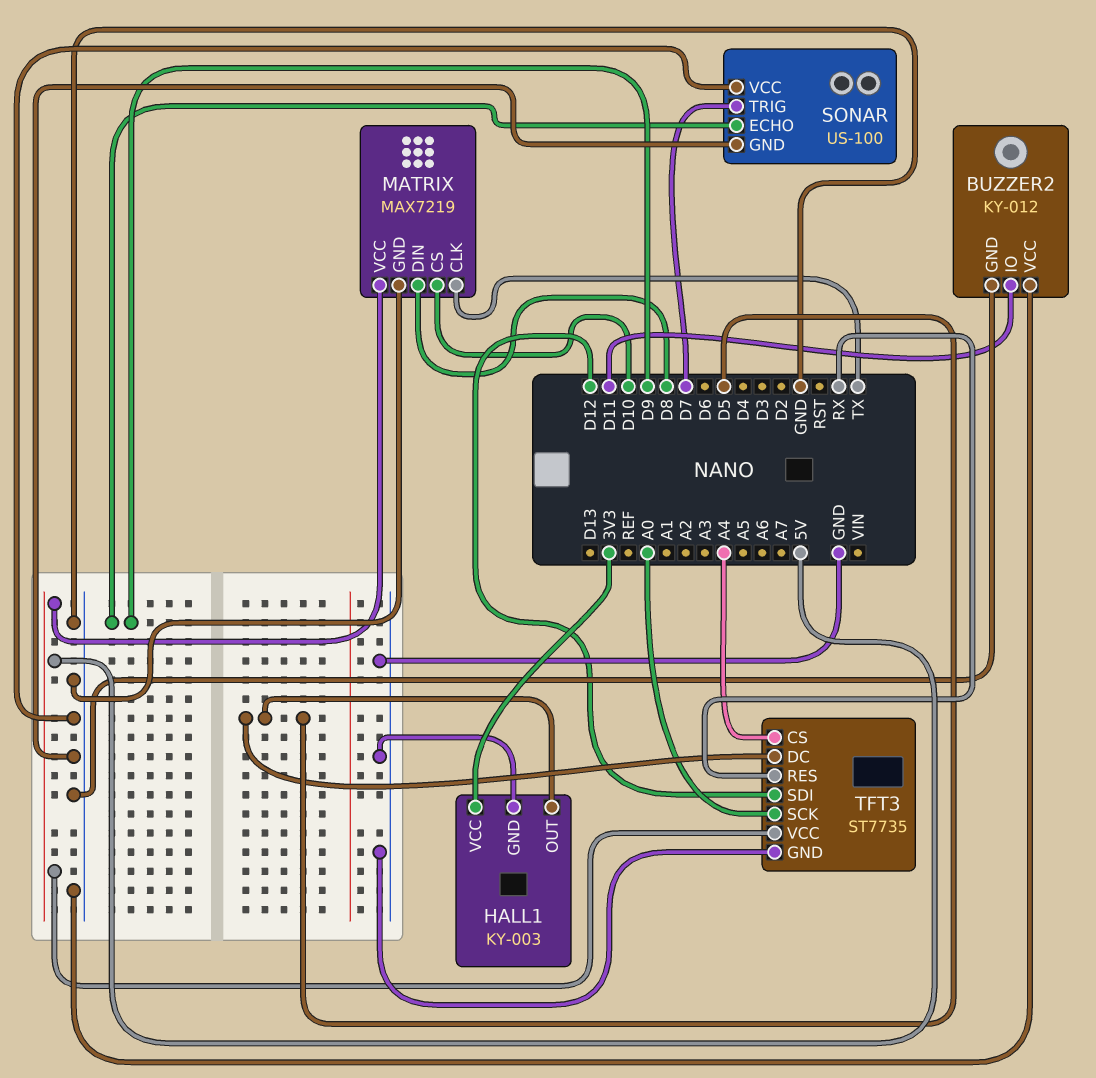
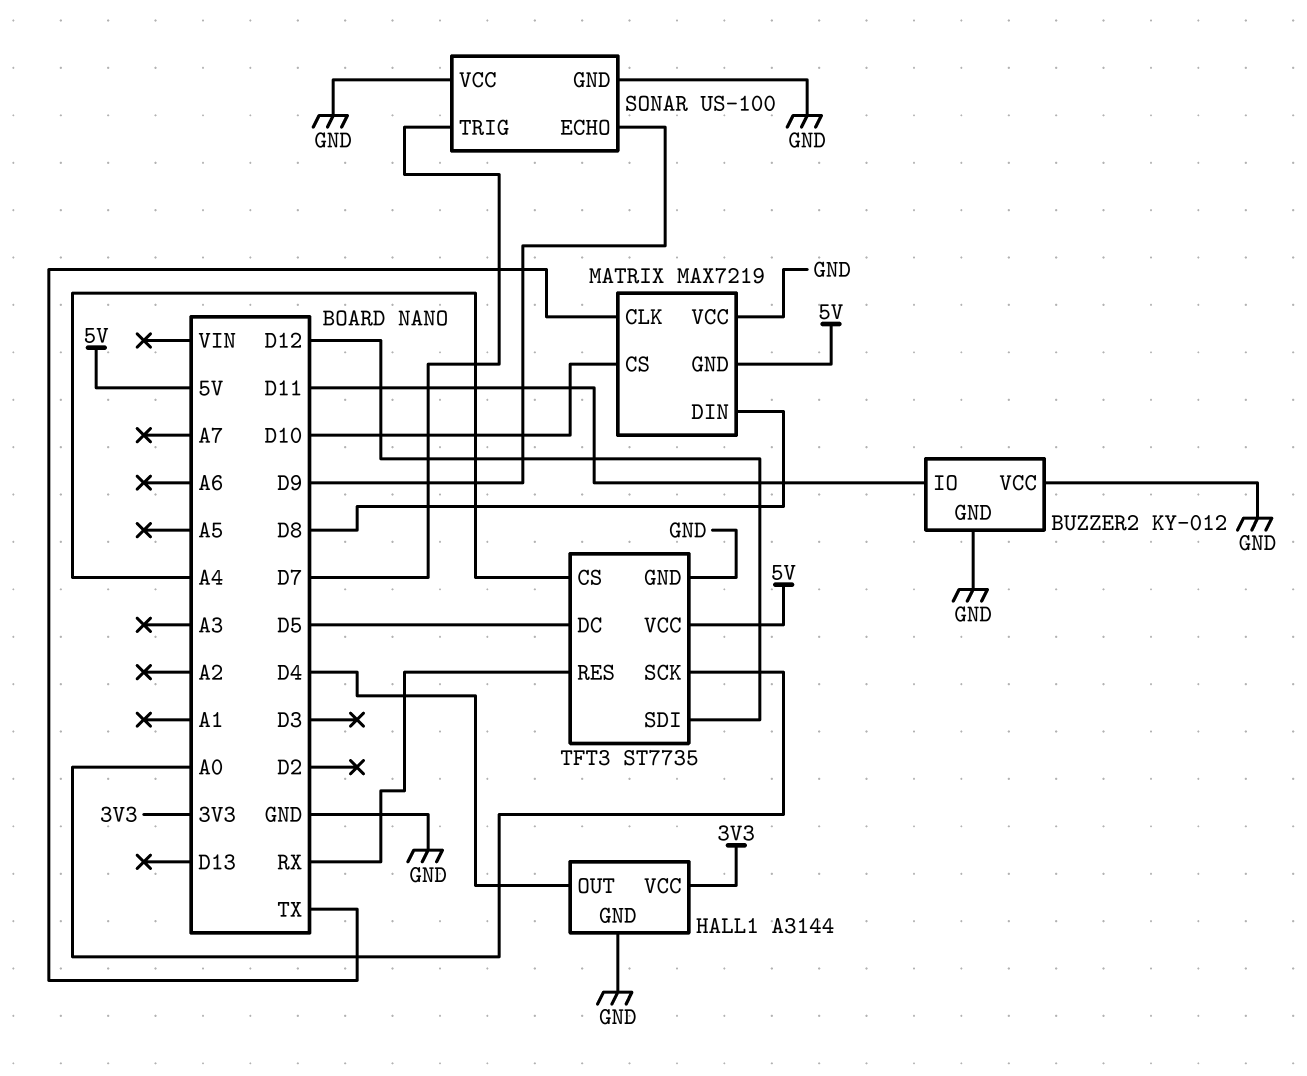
HALL1: KY-003 -> A3144
HALL1 pin OUT: D5 -> D4
MATRIX pin GND: GND -> 5V
MATRIX pin VCC: 5V -> GND

